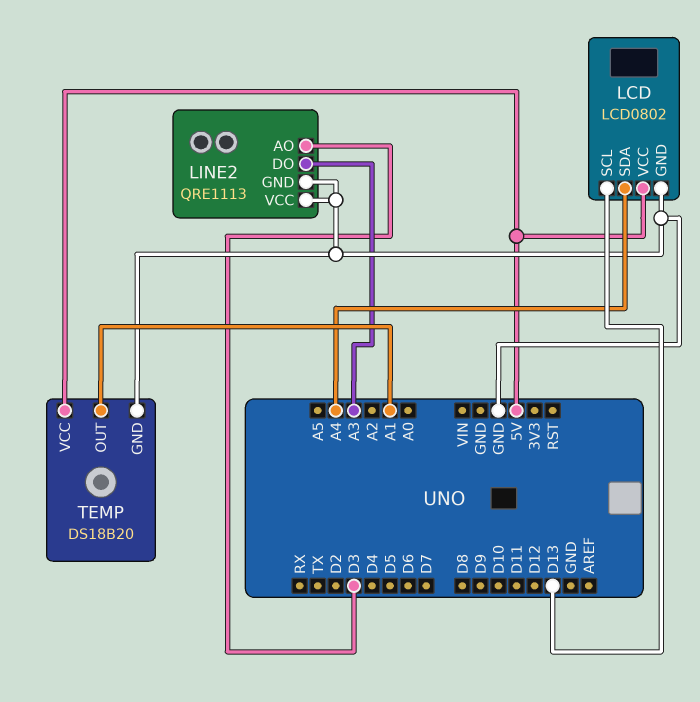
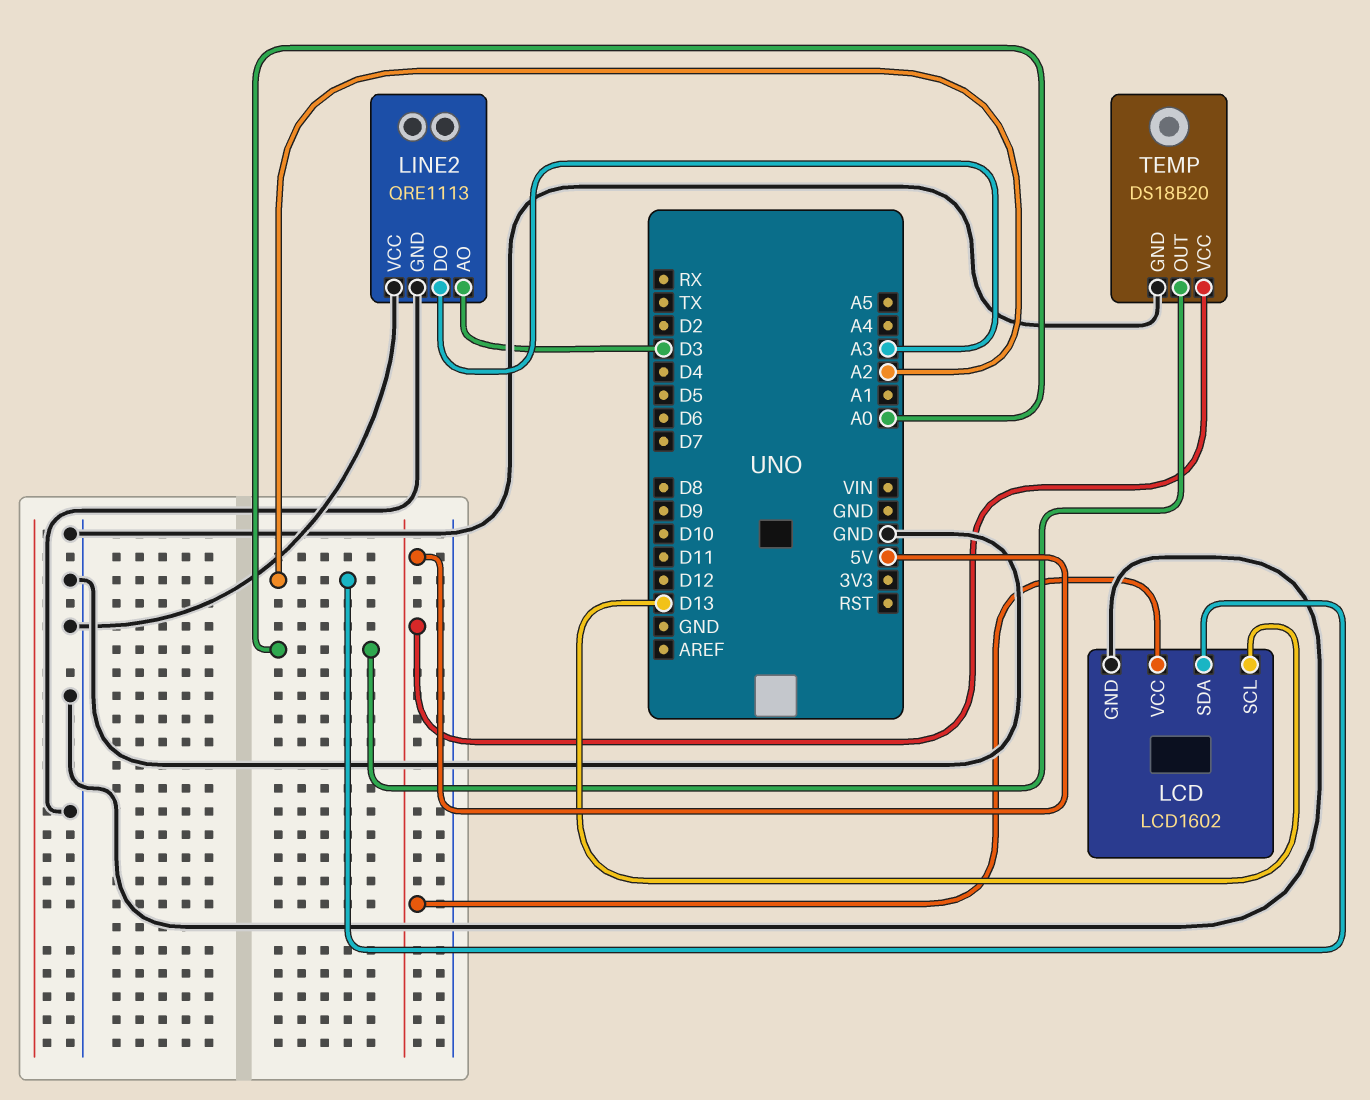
LCD: LCD0802 -> LCD1602
LCD pin SDA: A4 -> A2
TEMP pin OUT: A1 -> A0

